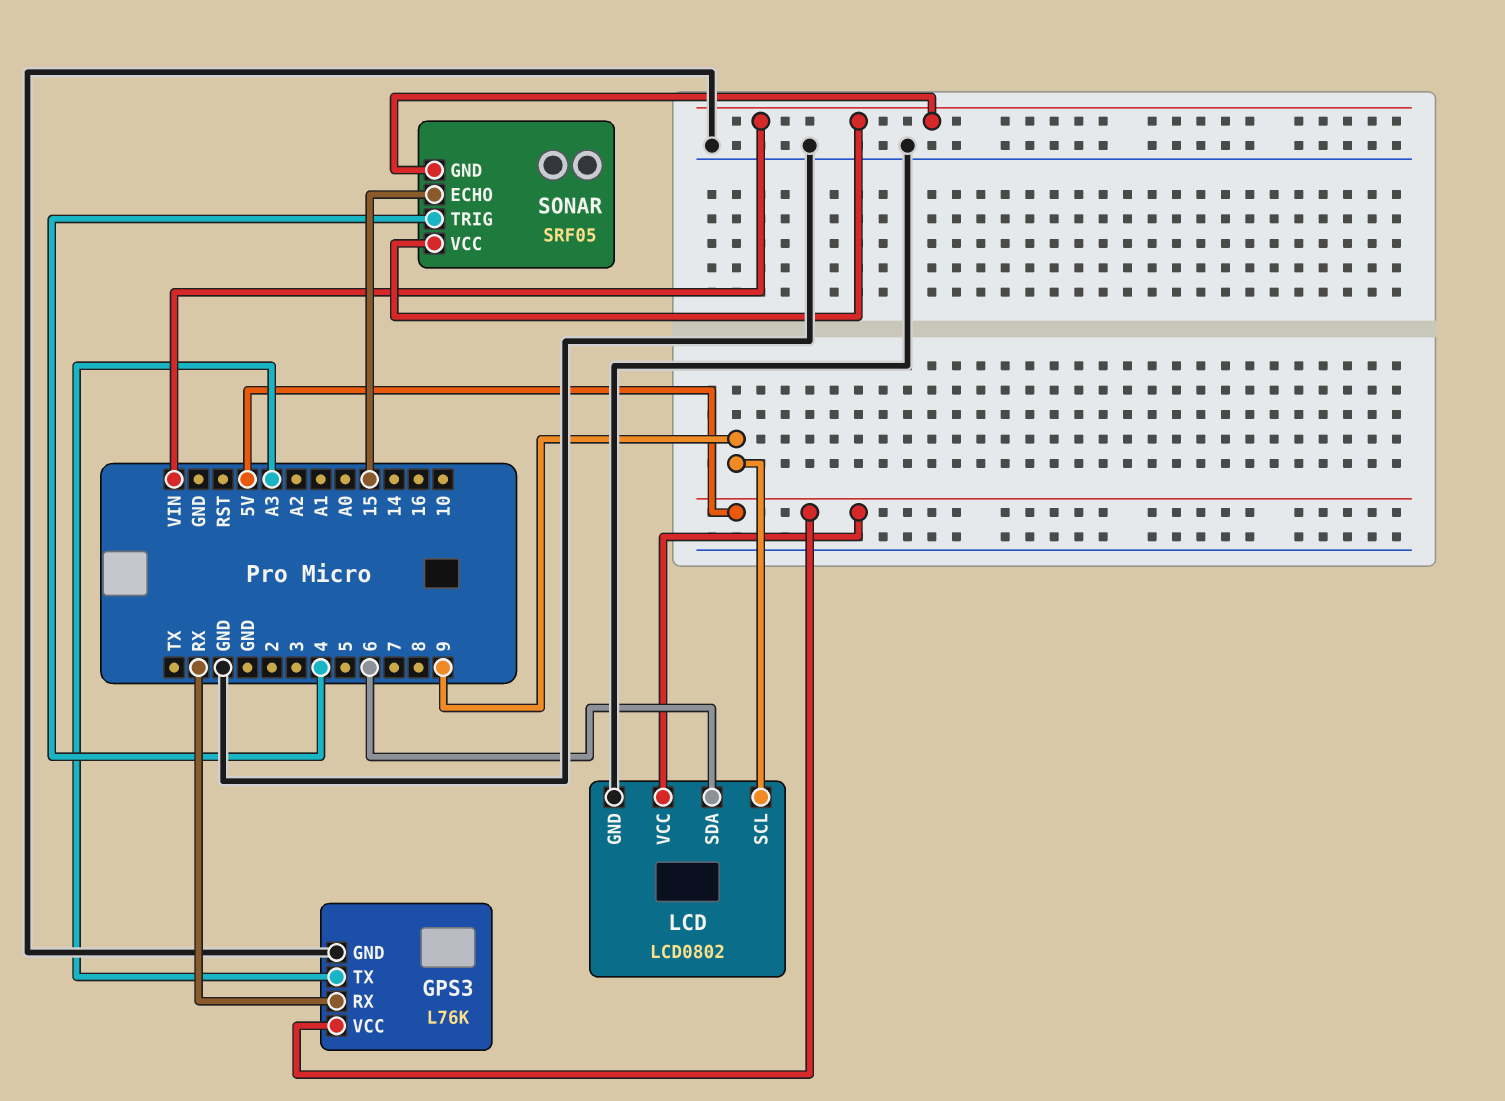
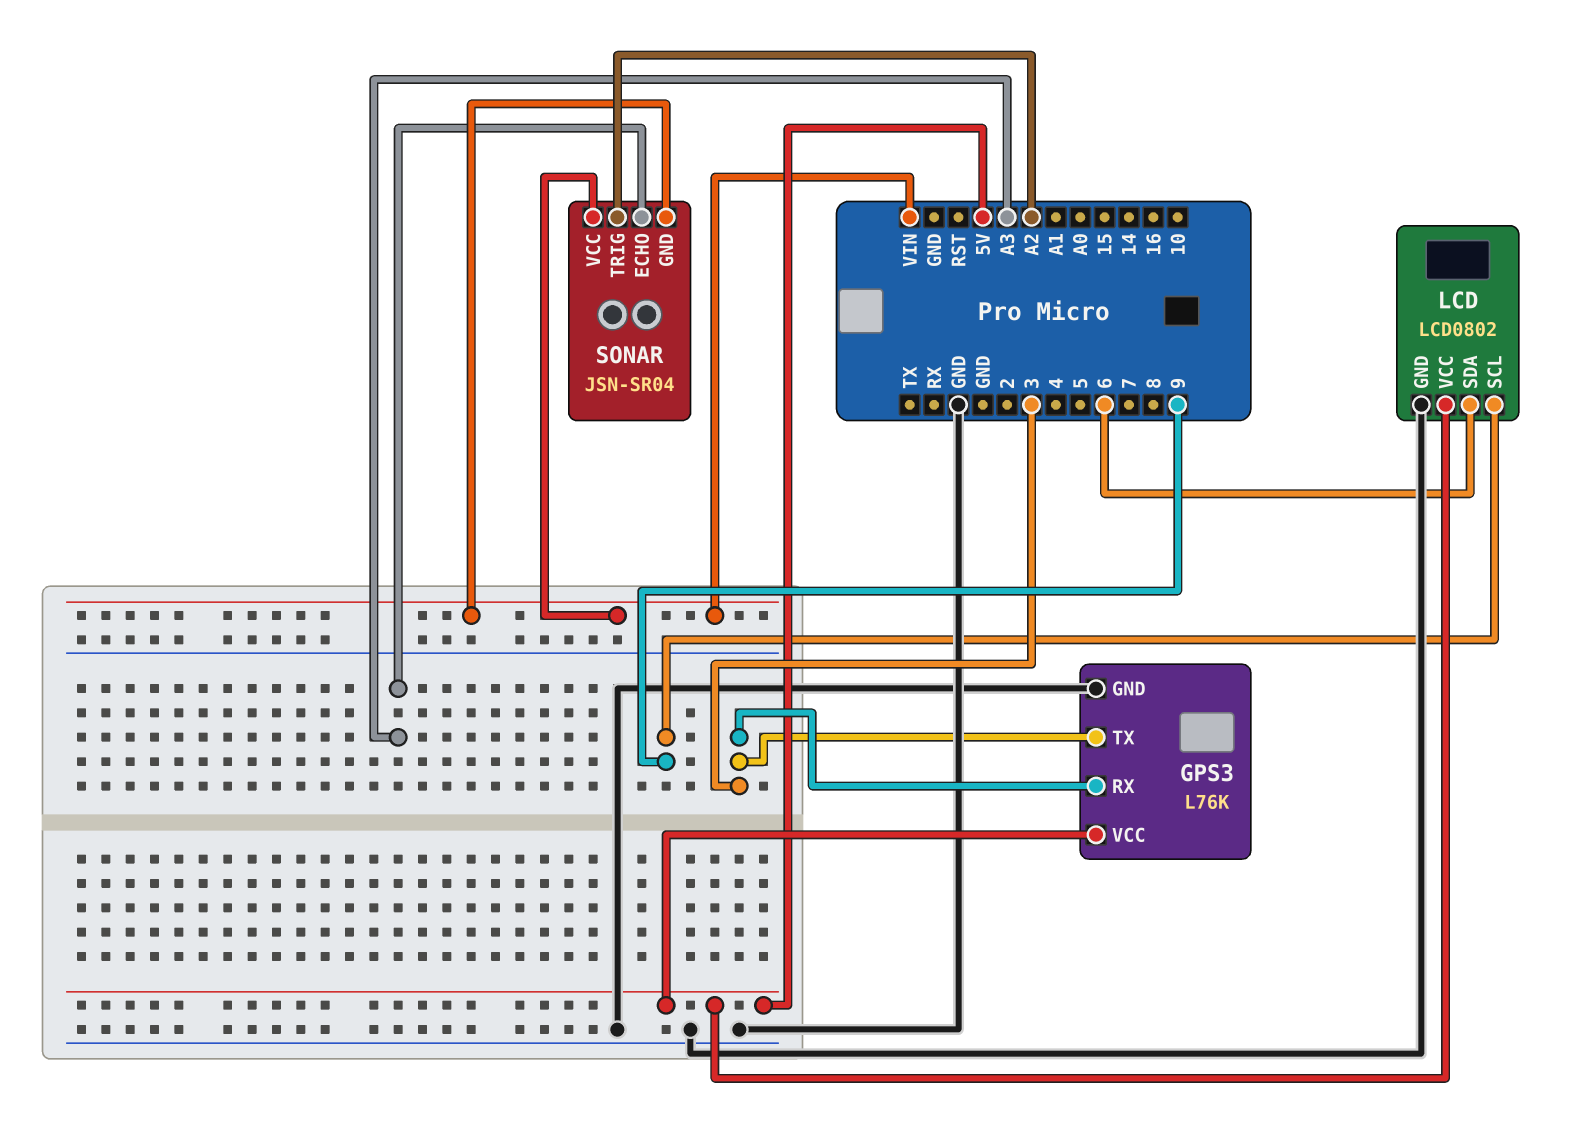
GPS3 pin RX: RX -> 3
GPS3 pin TX: A3 -> 3
SONAR: SRF05 -> JSN-SR04
SONAR pin ECHO: 15 -> A3
SONAR pin TRIG: 4 -> A2

